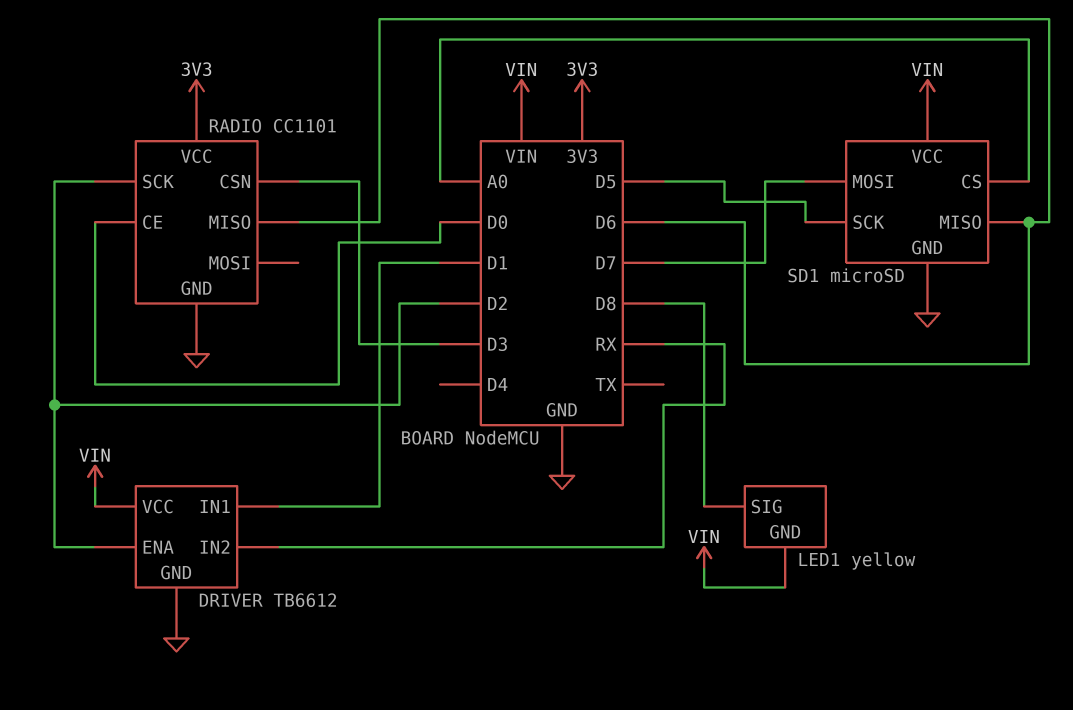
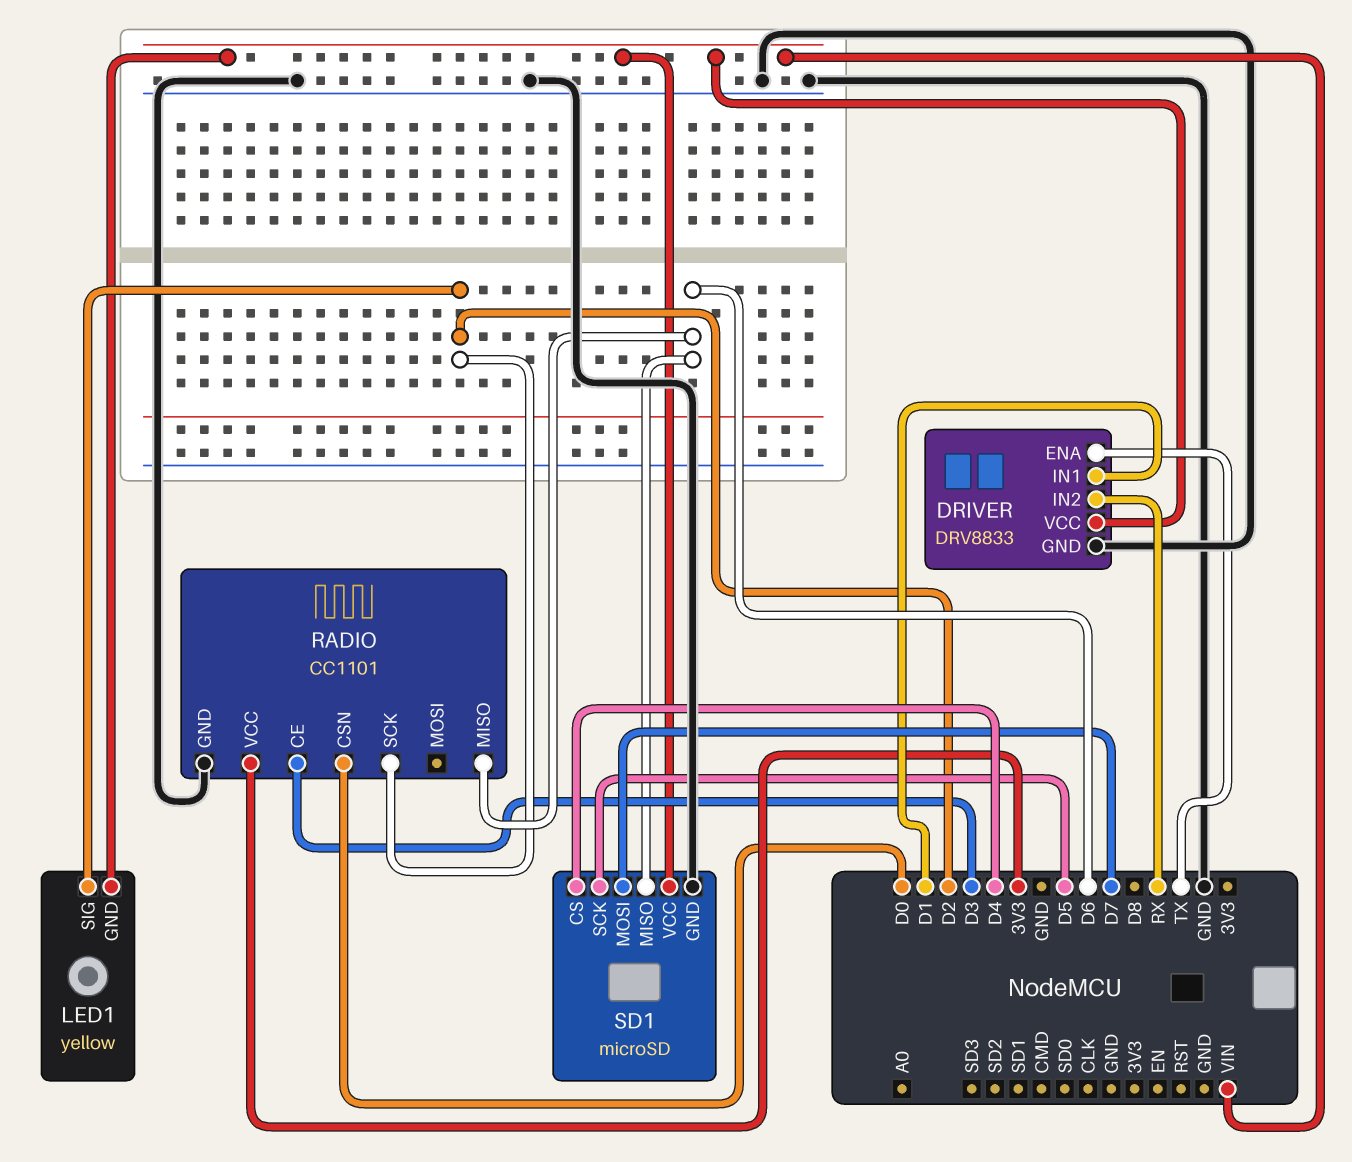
DRIVER: TB6612 -> DRV8833
DRIVER pin ENA: D2 -> TX
LED1 pin SIG: D8 -> D2
RADIO pin CE: D0 -> D3
RADIO pin CSN: D3 -> D0
SD1 pin CS: A0 -> D4

